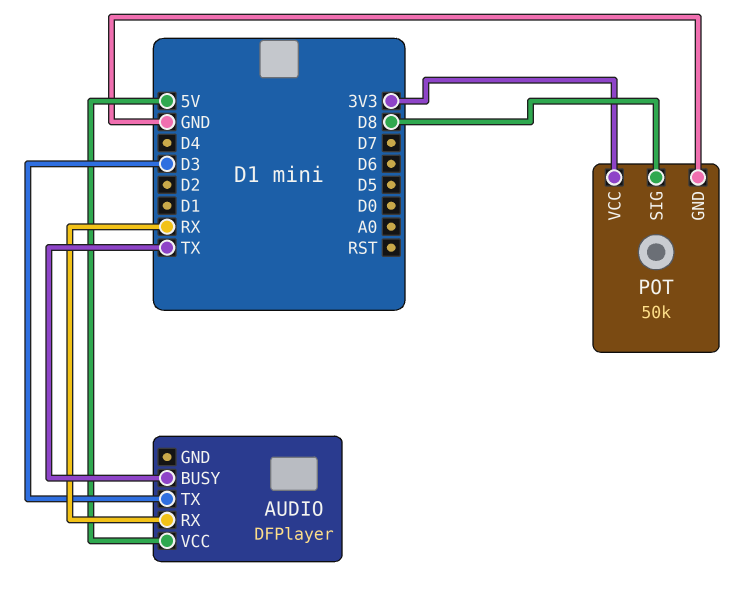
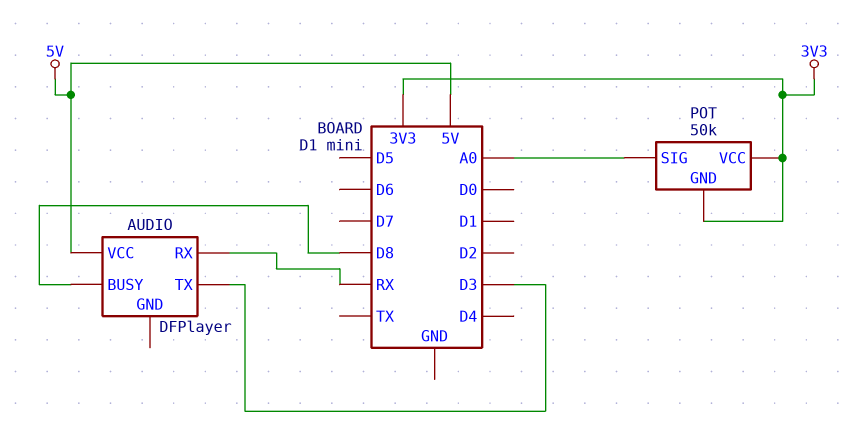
AUDIO pin BUSY: TX -> D8
POT pin GND: GND -> 3V3
POT pin SIG: D8 -> A0

